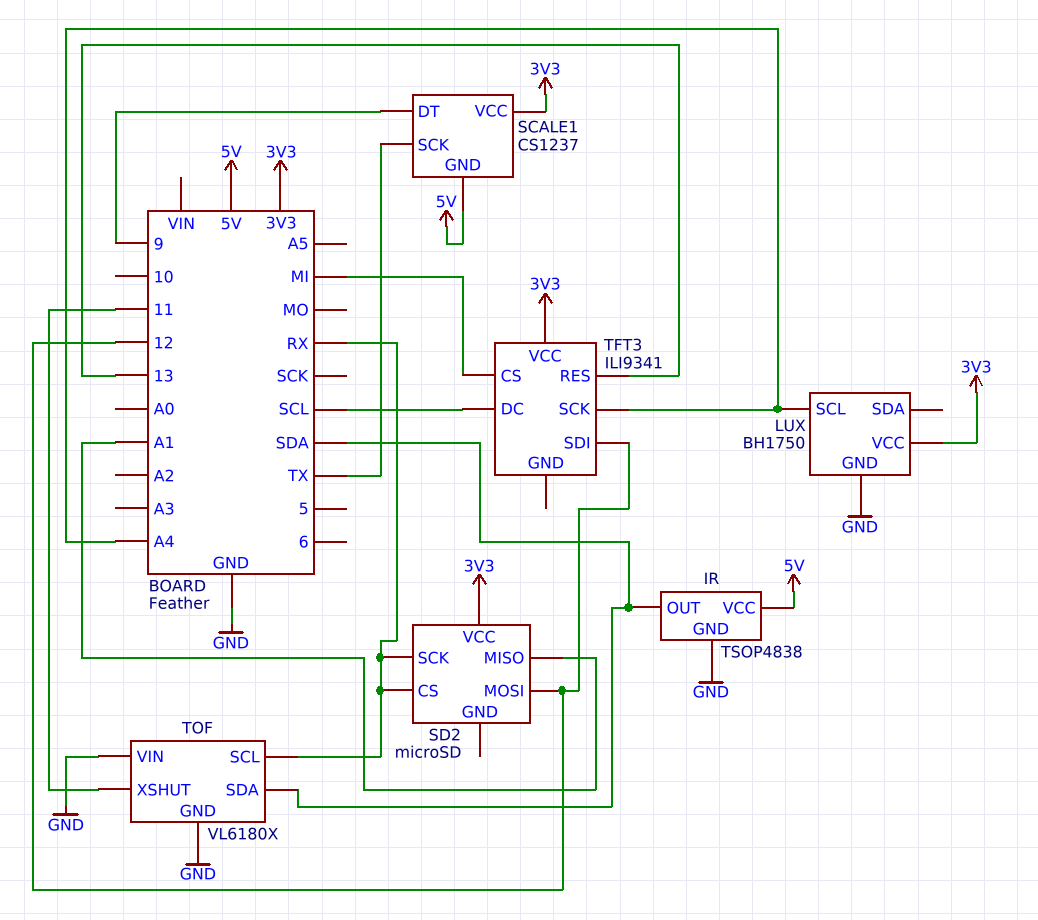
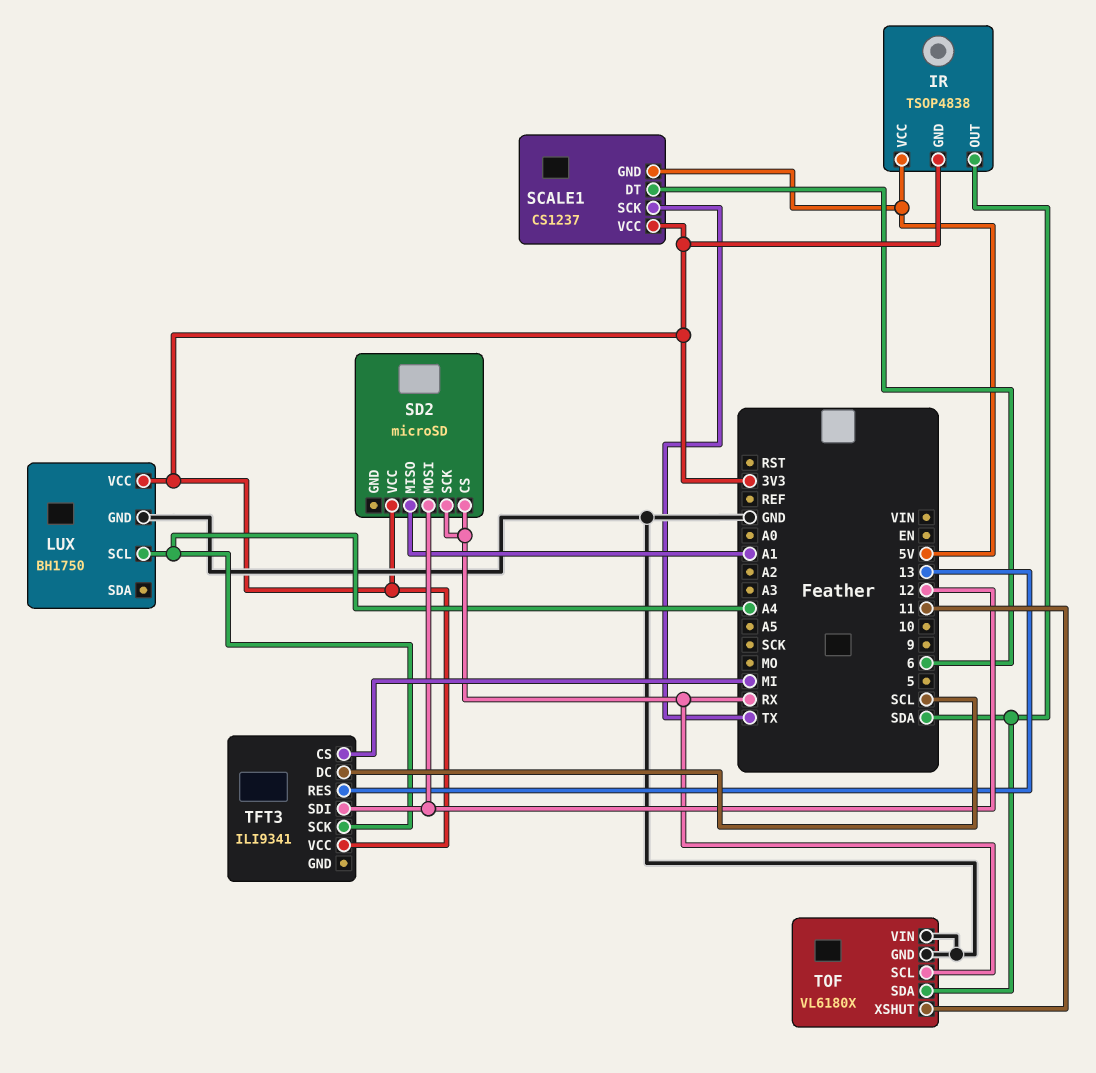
IR pin GND: GND -> 3V3
SCALE1 pin DT: 9 -> 6

